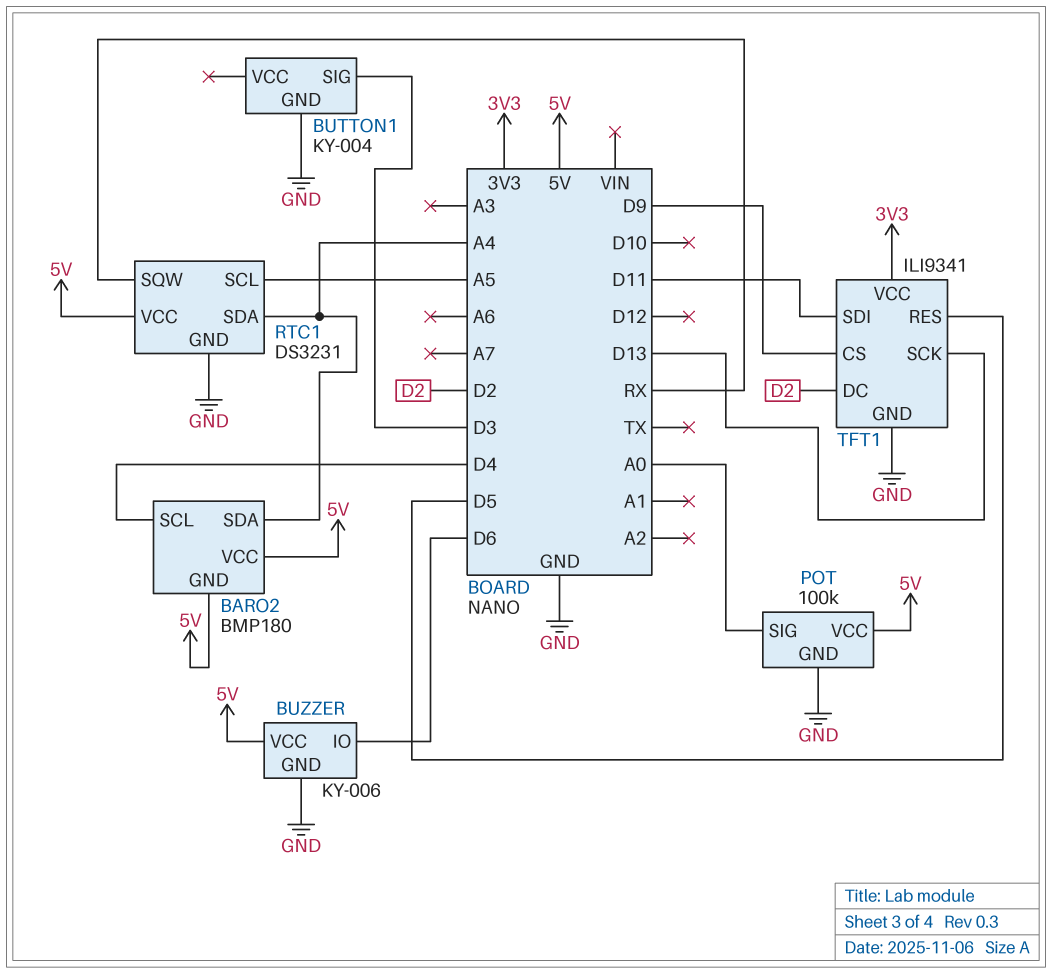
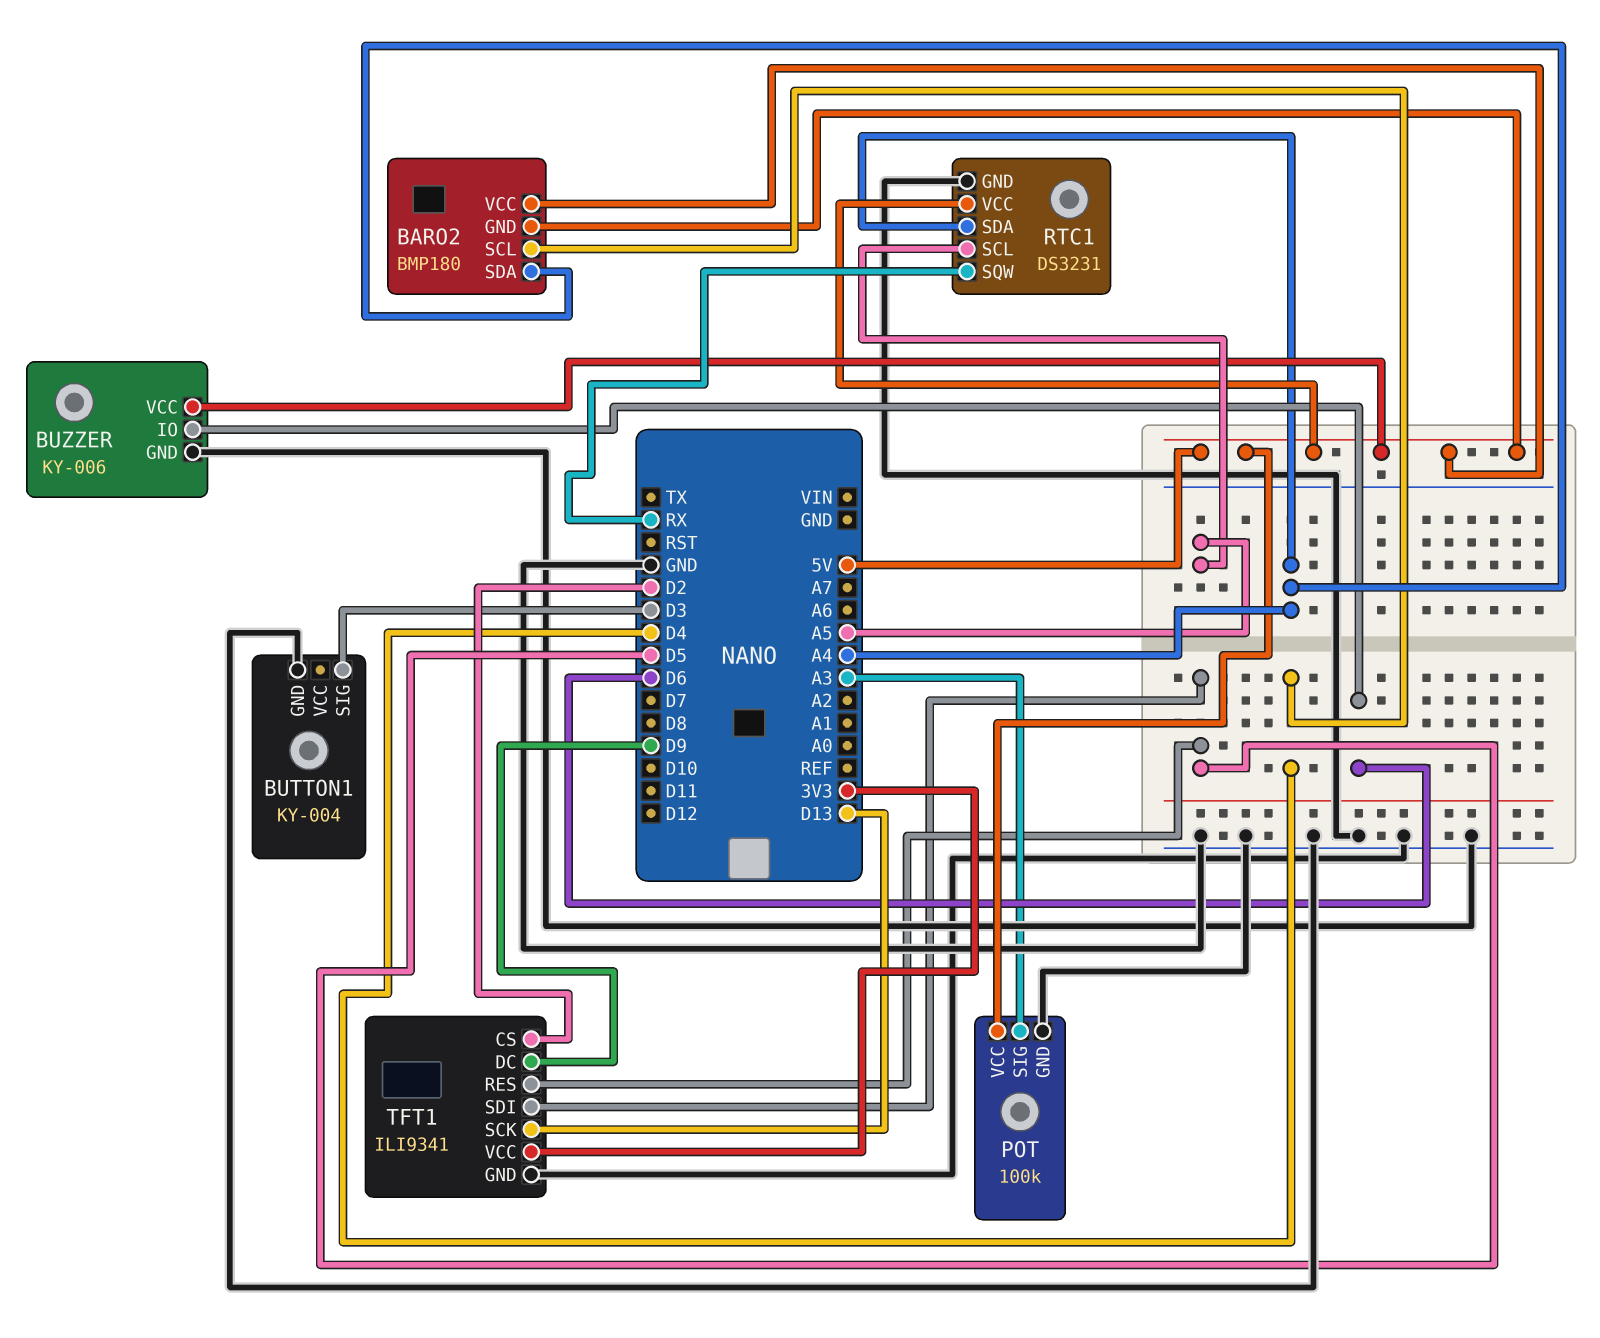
POT pin SIG: A0 -> A3
TFT1 pin CS: D9 -> D2
TFT1 pin DC: D2 -> D9
TFT1 pin SDI: D11 -> D5

